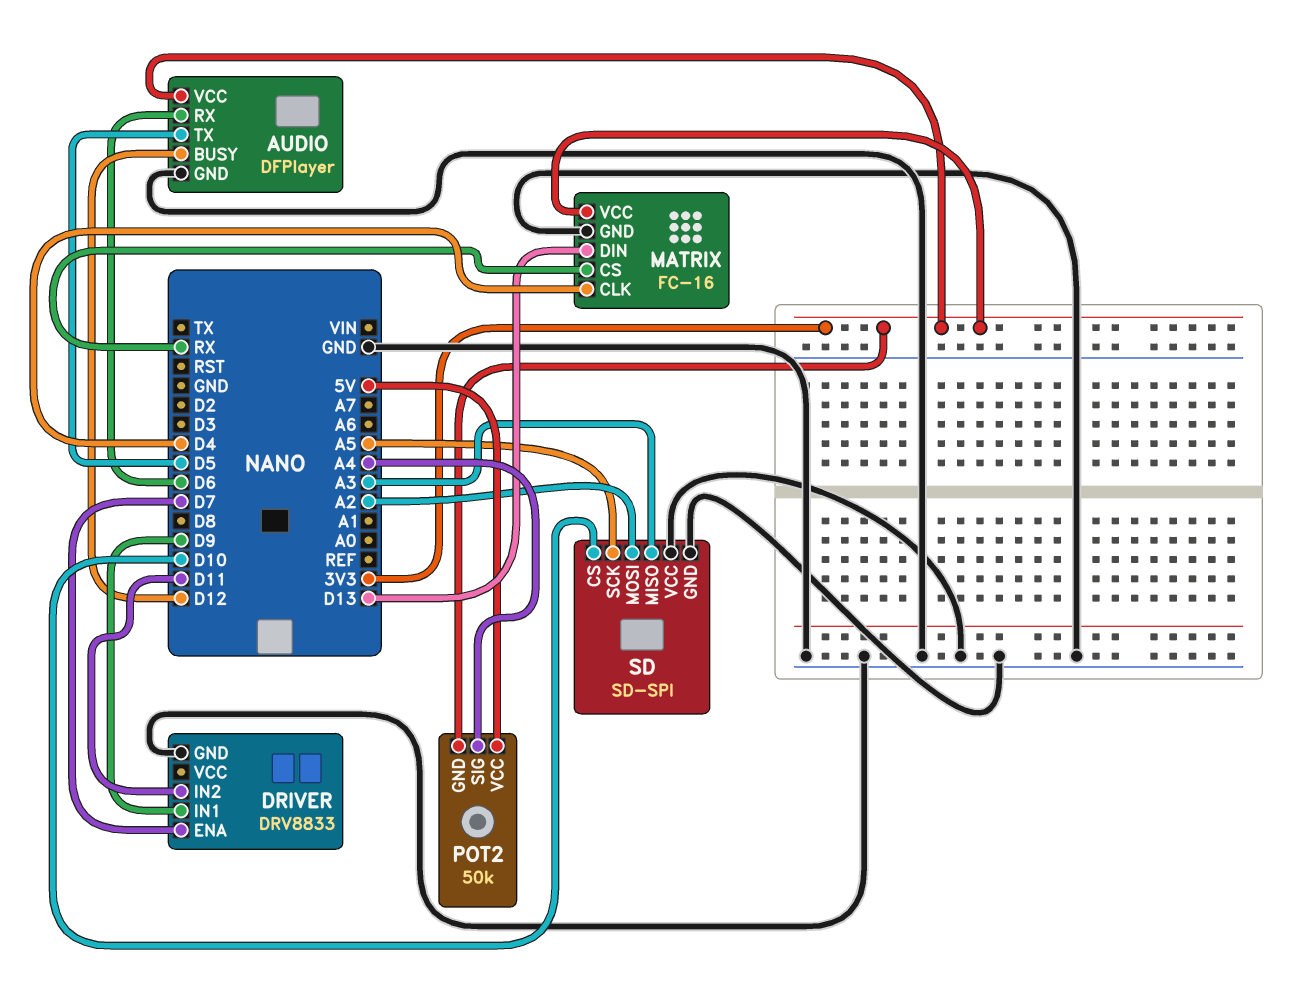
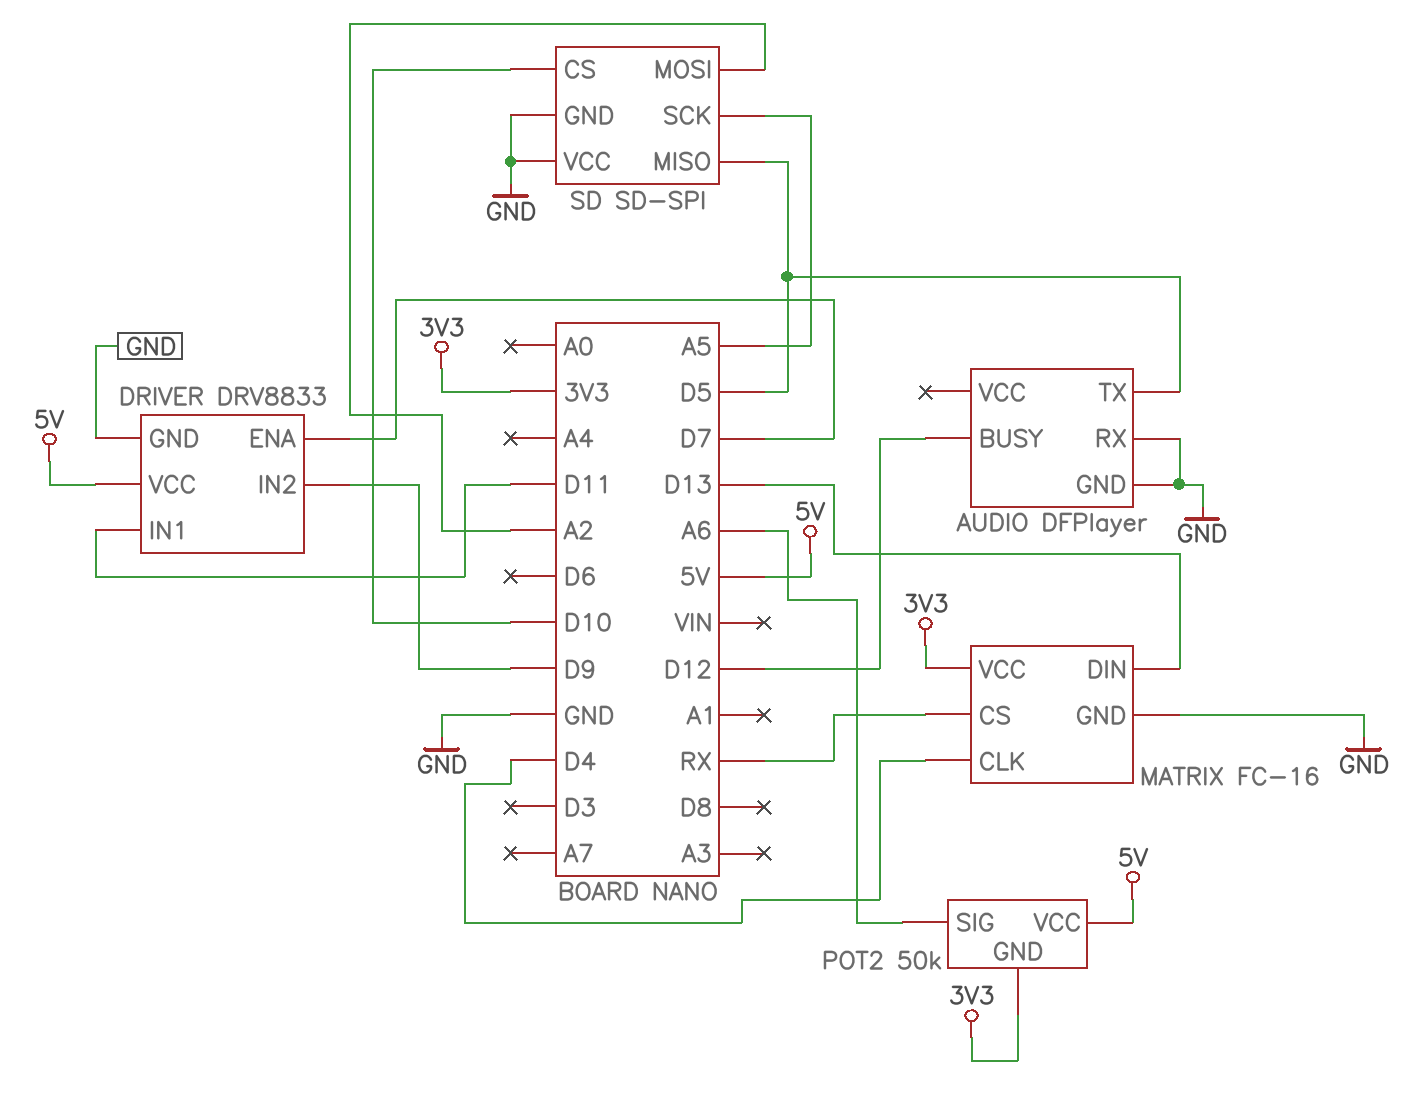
AUDIO pin RX: D6 -> GND
AUDIO pin VCC: 3V3 -> none
DRIVER pin IN1: D9 -> D11
DRIVER pin IN2: D11 -> D9
DRIVER pin VCC: none -> 5V
POT2 pin SIG: A4 -> A6
SD pin MISO: A3 -> D5

